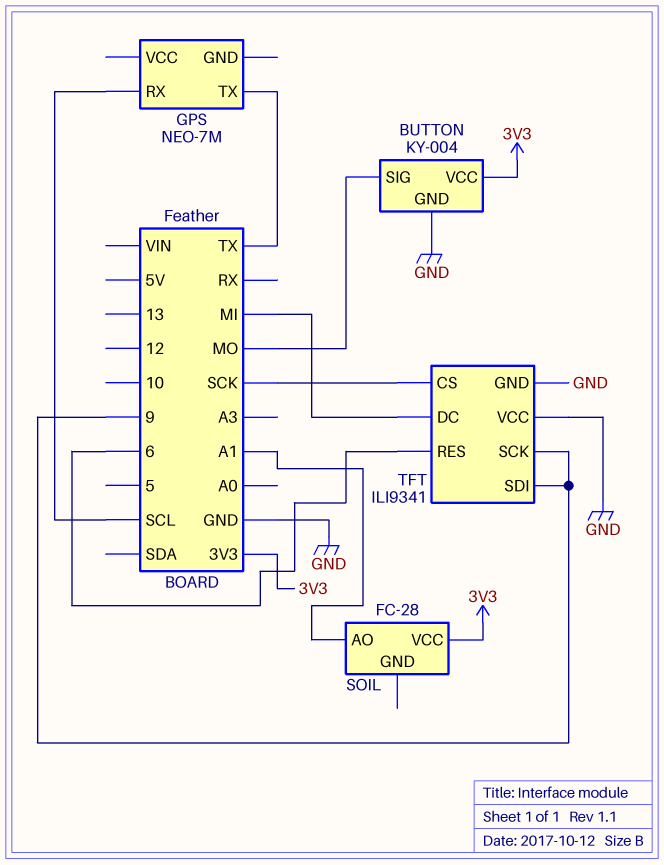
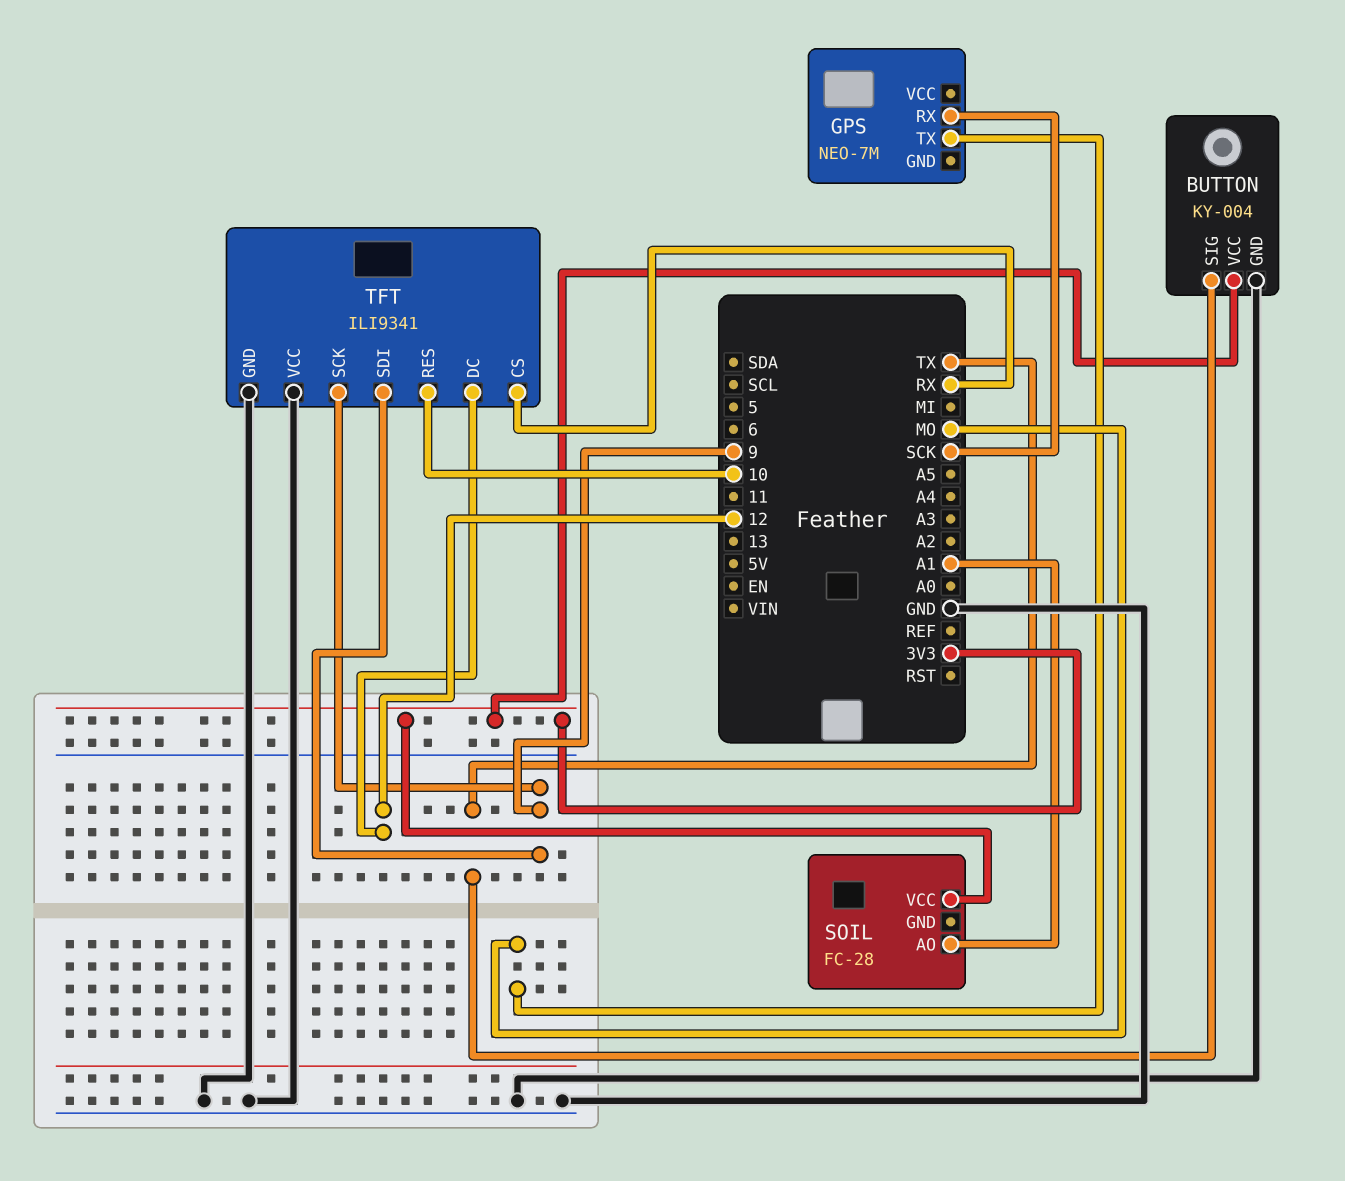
BUTTON pin SIG: MO -> TX
GPS pin RX: SCL -> SCK
GPS pin TX: TX -> MO
TFT pin CS: SCK -> RX
TFT pin DC: MI -> 12
TFT pin RES: 6 -> 10

